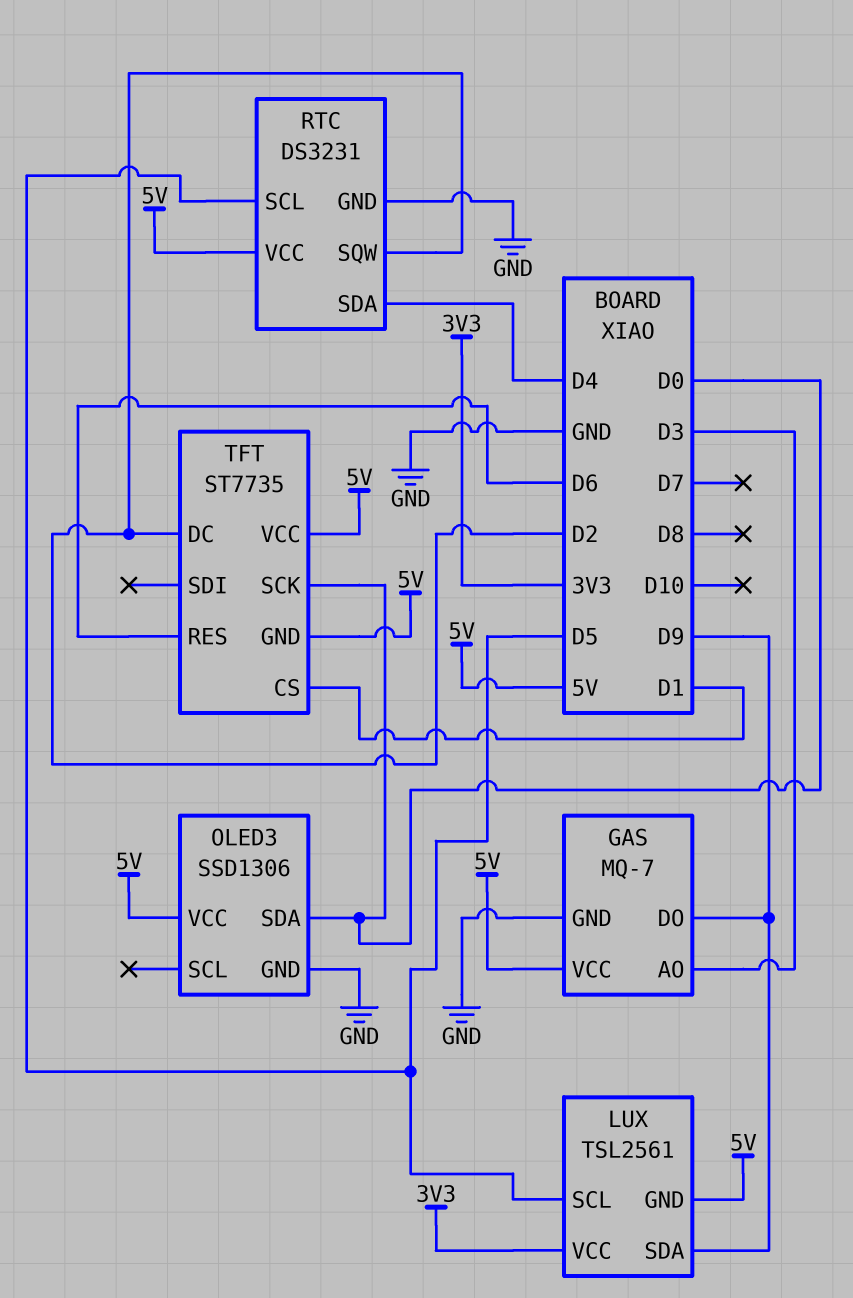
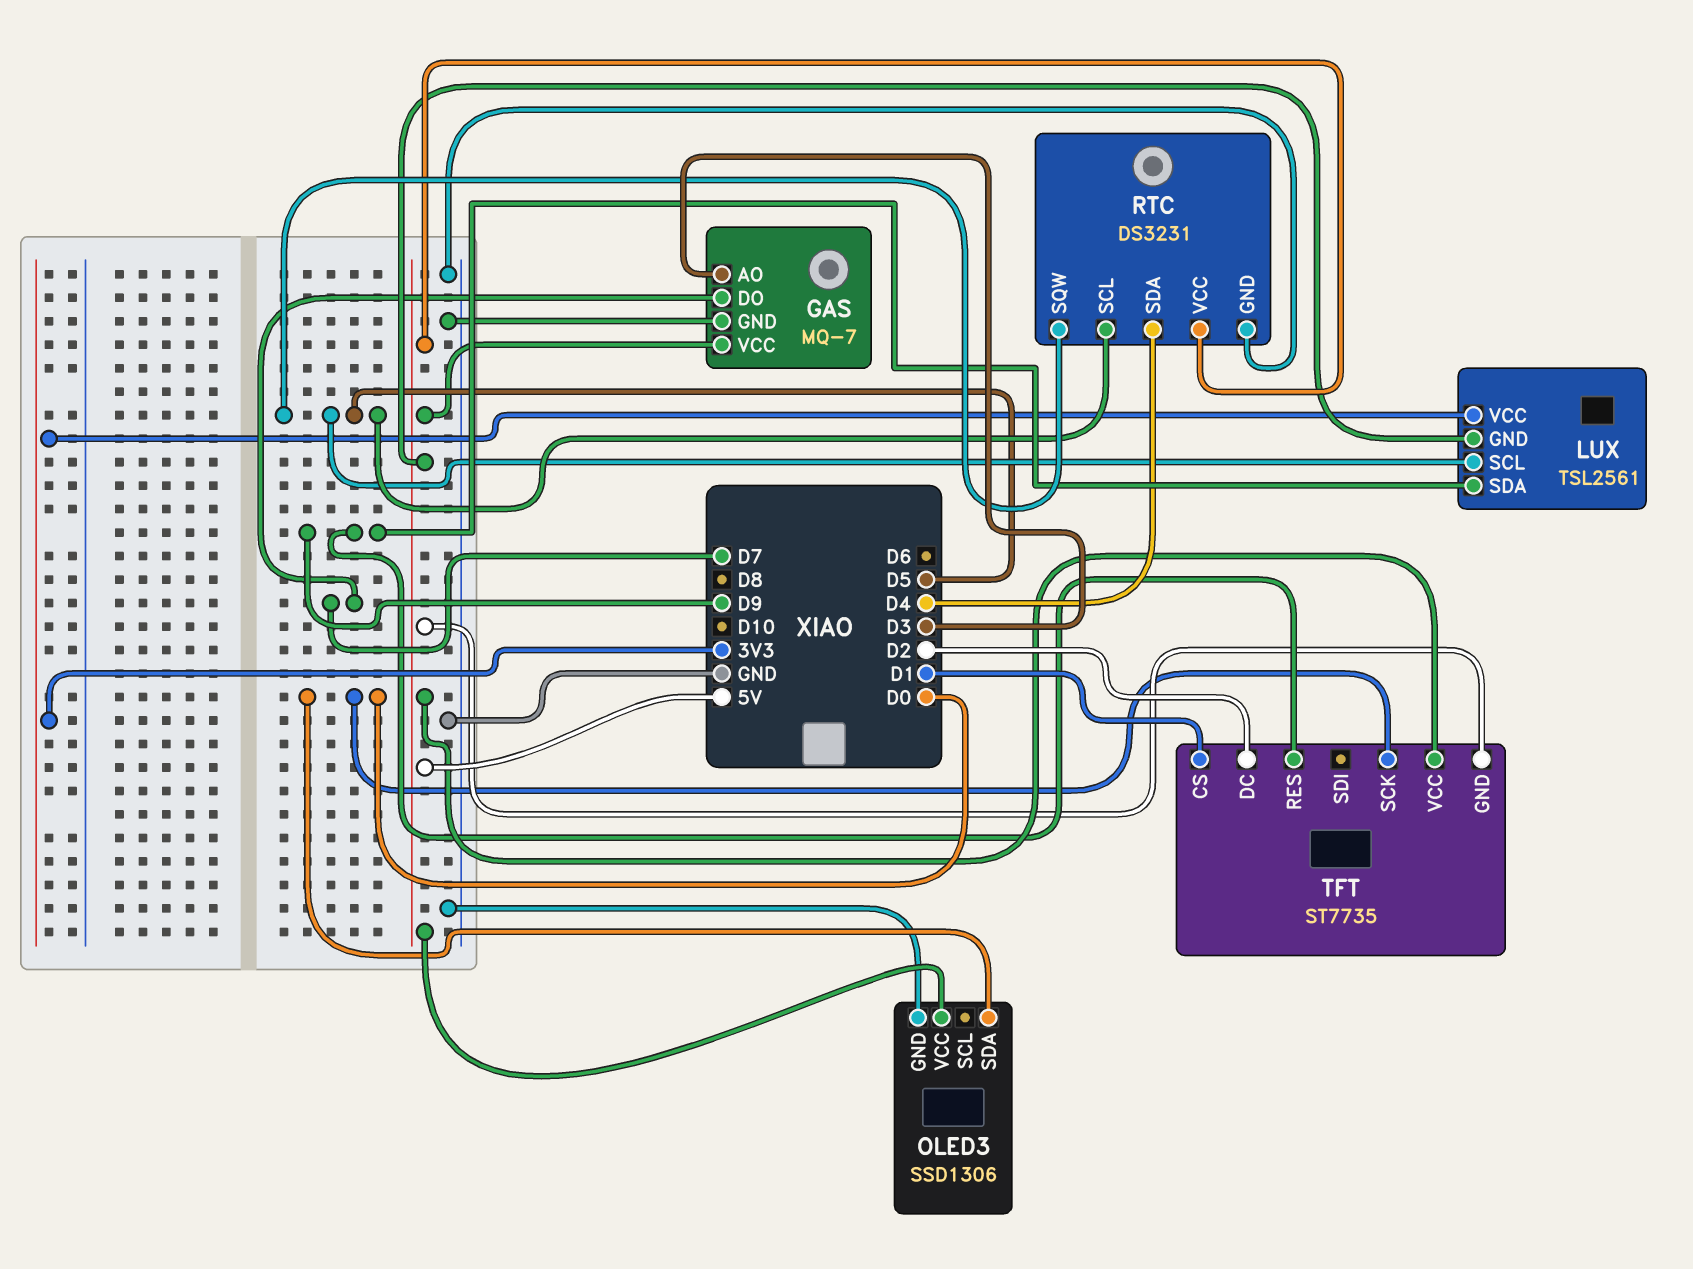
GAS pin DO: D9 -> D7
RTC pin SQW: D2 -> D5
TFT pin RES: D6 -> D9

